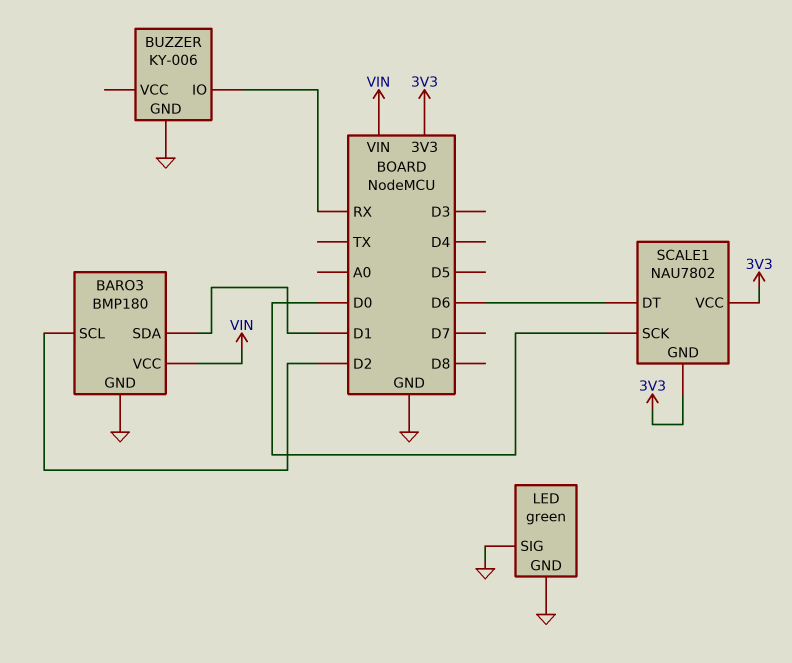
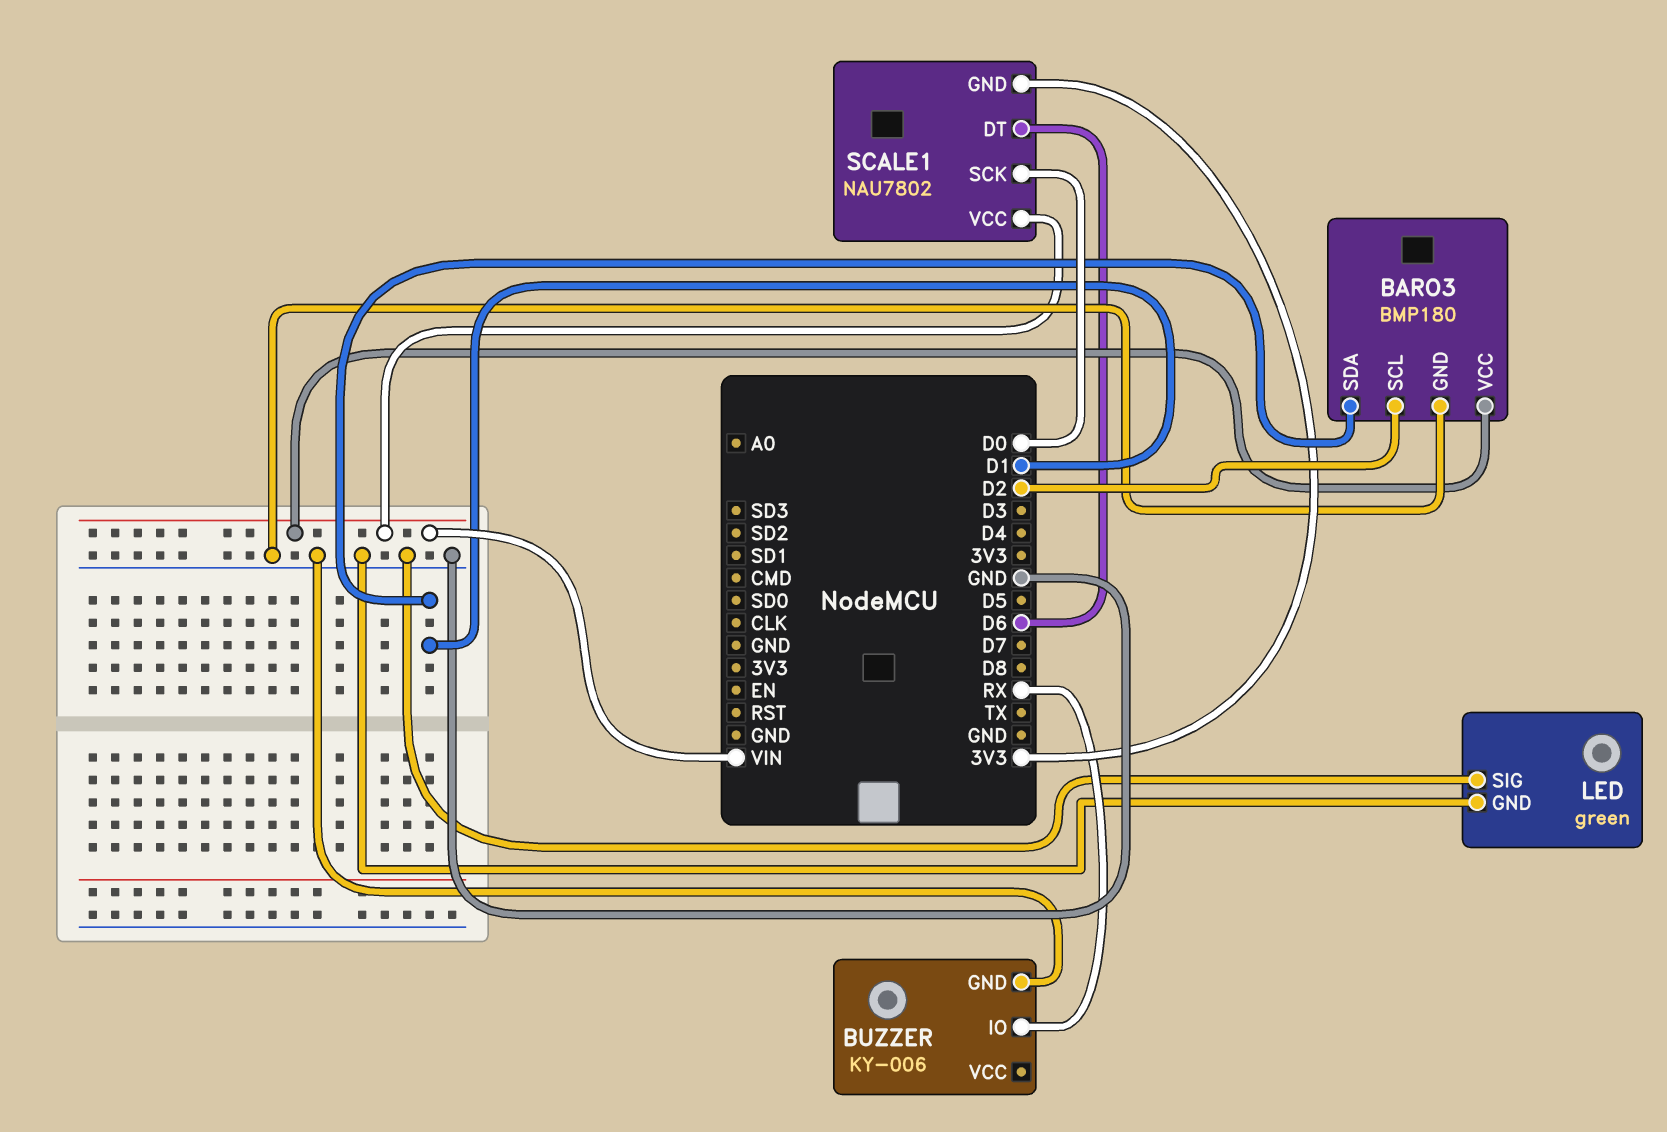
SCALE1 pin VCC: 3V3 -> VIN

